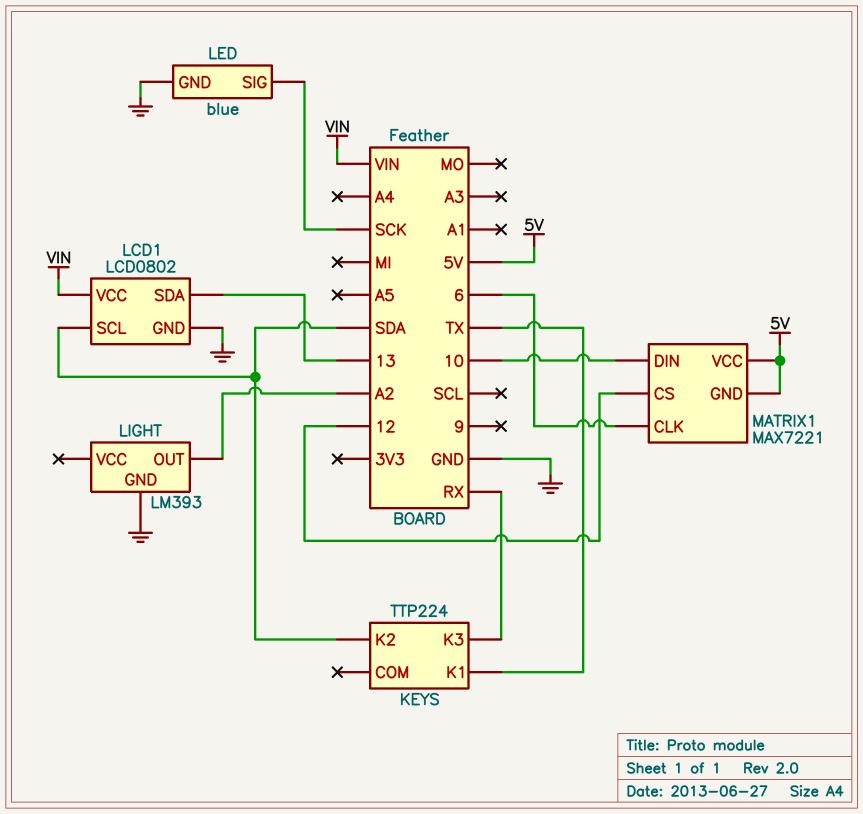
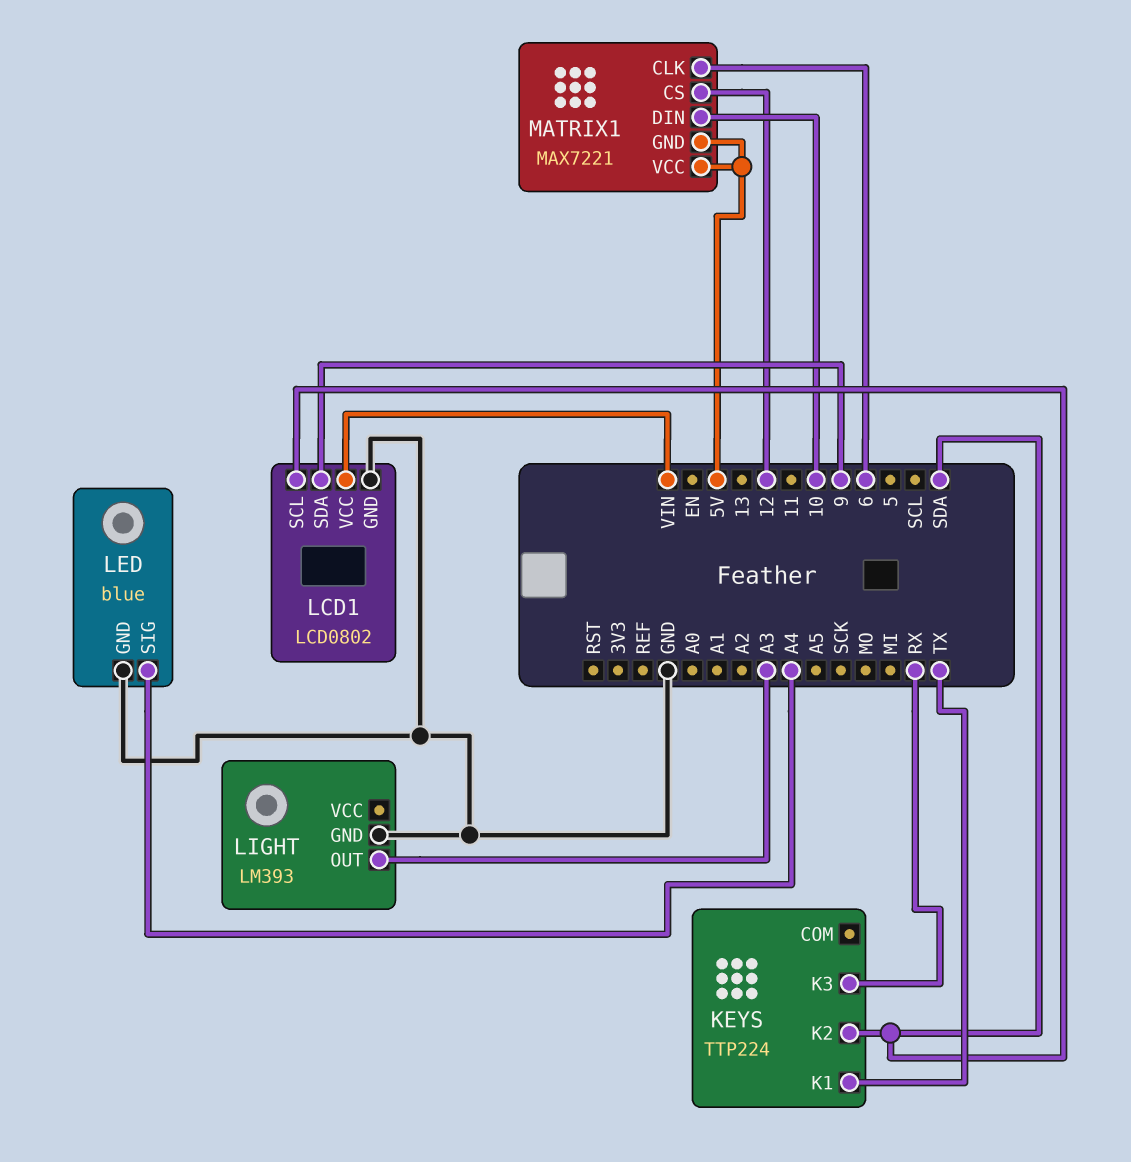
LCD1 pin SDA: 13 -> 9
LED pin SIG: SCK -> A4
LIGHT pin OUT: A2 -> A3

